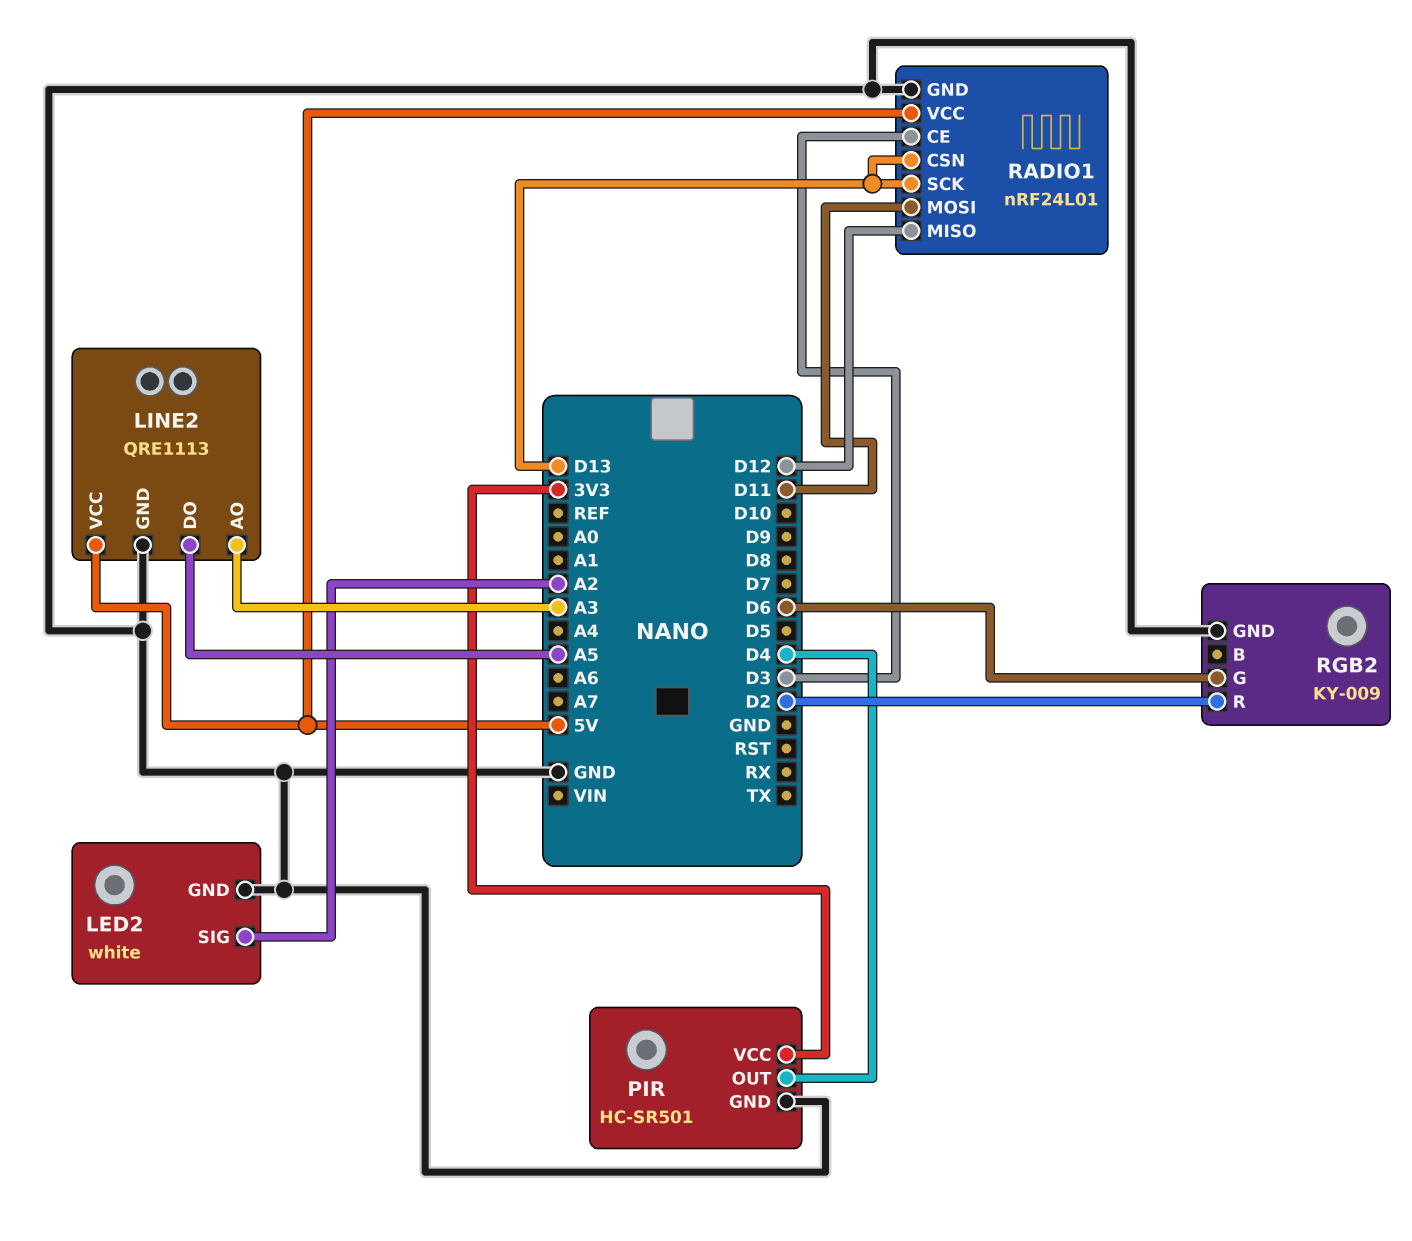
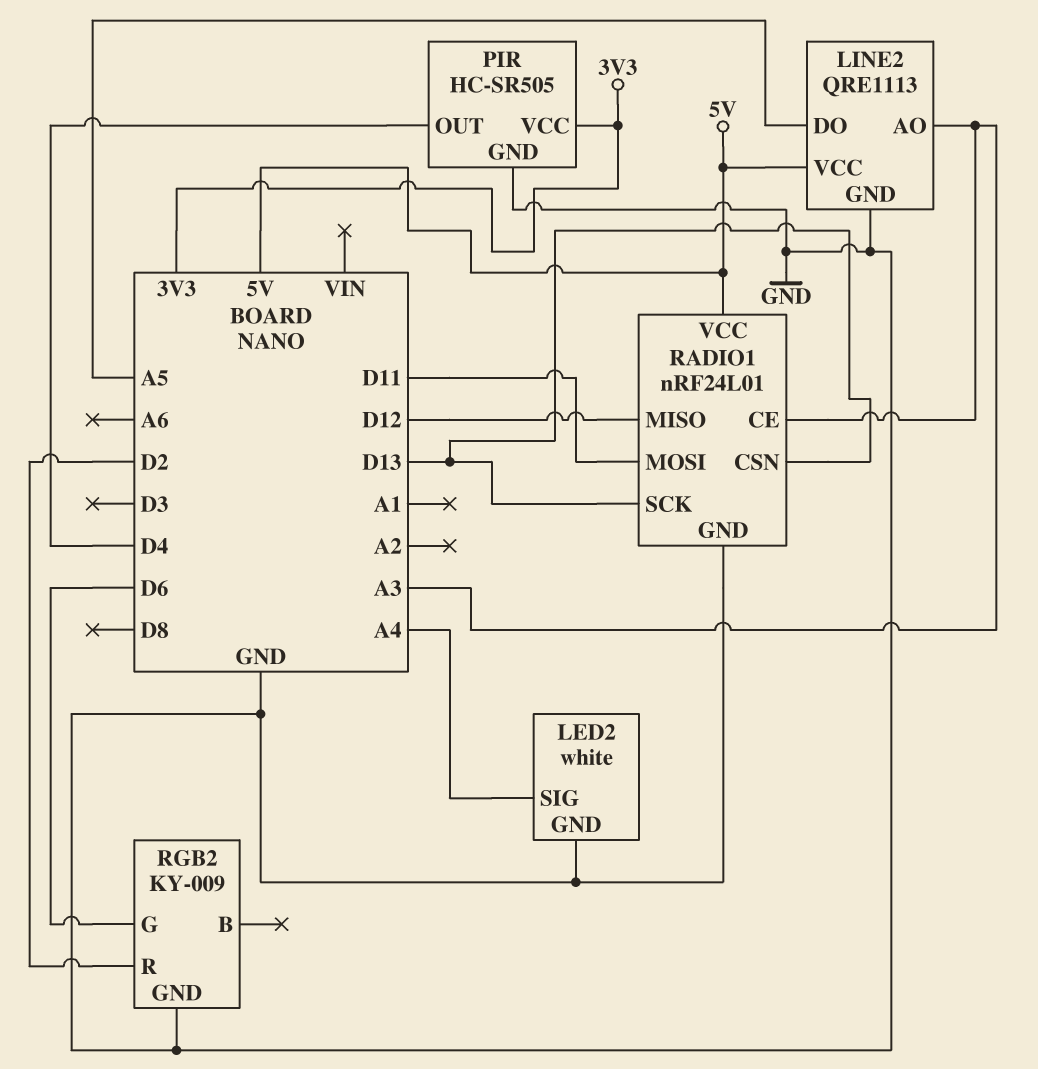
LED2 pin SIG: A2 -> A4
PIR: HC-SR501 -> HC-SR505
RADIO1 pin CE: D3 -> A3

